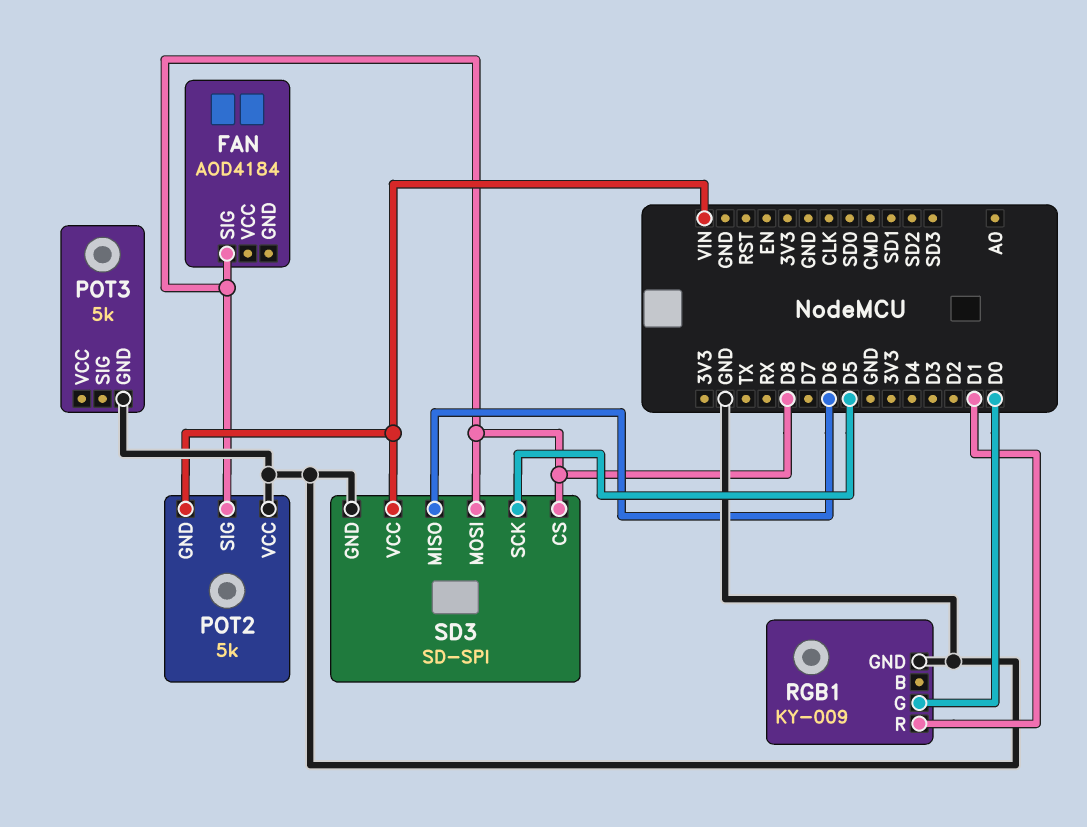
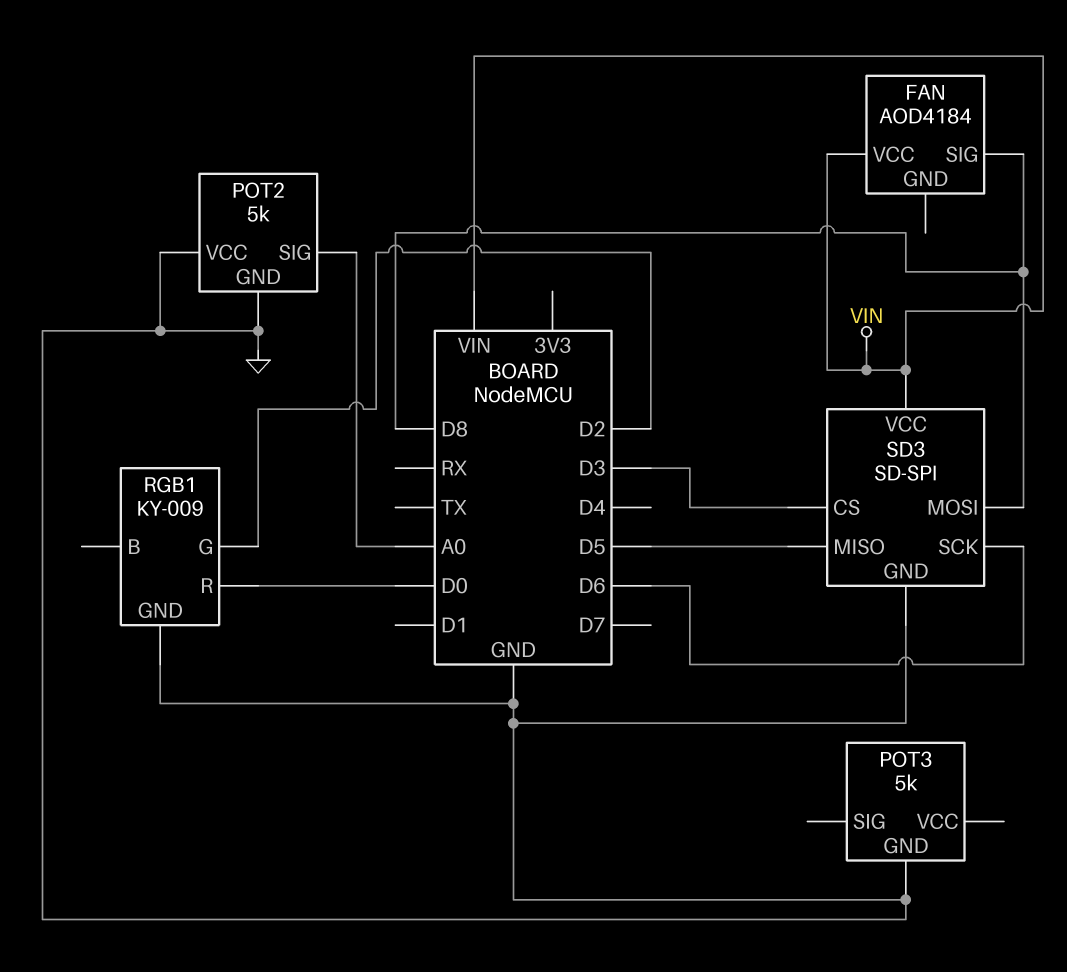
FAN pin VCC: none -> VIN
POT2 pin GND: VIN -> GND
POT2 pin SIG: D8 -> A0
RGB1 pin G: D0 -> D2
RGB1 pin R: D1 -> D0
SD3 pin CS: D8 -> D3
SD3 pin MISO: D6 -> D5
SD3 pin SCK: D5 -> D6

